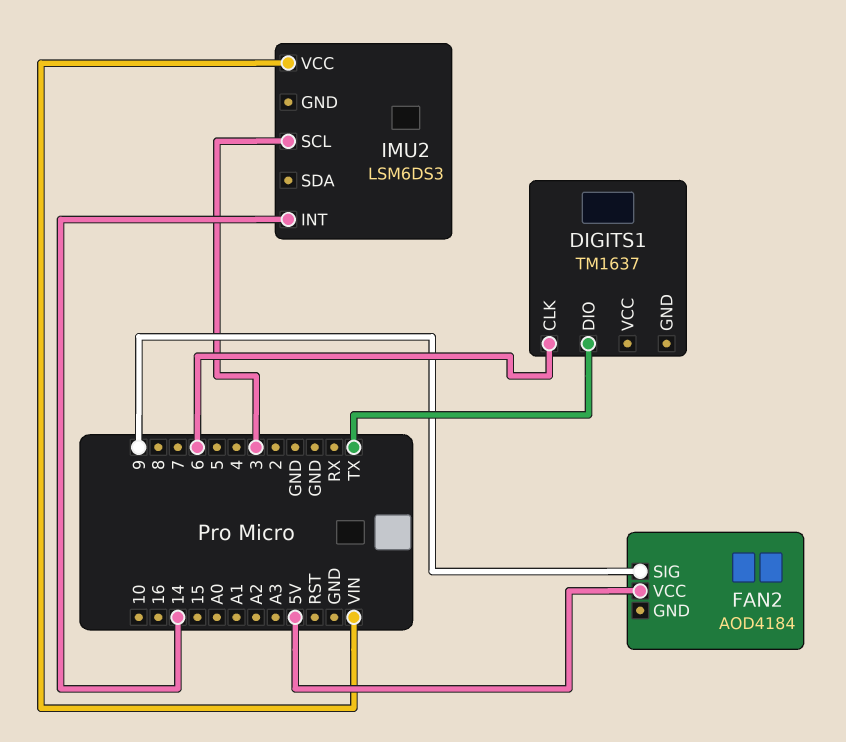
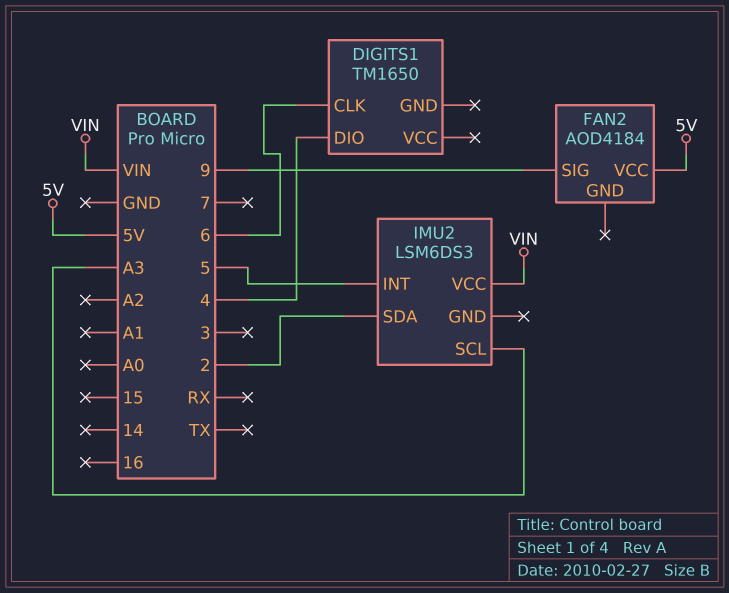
DIGITS1: TM1637 -> TM1650
DIGITS1 pin DIO: TX -> 4
IMU2 pin INT: 14 -> 5
IMU2 pin SCL: 3 -> A3
IMU2 pin SDA: none -> 2

